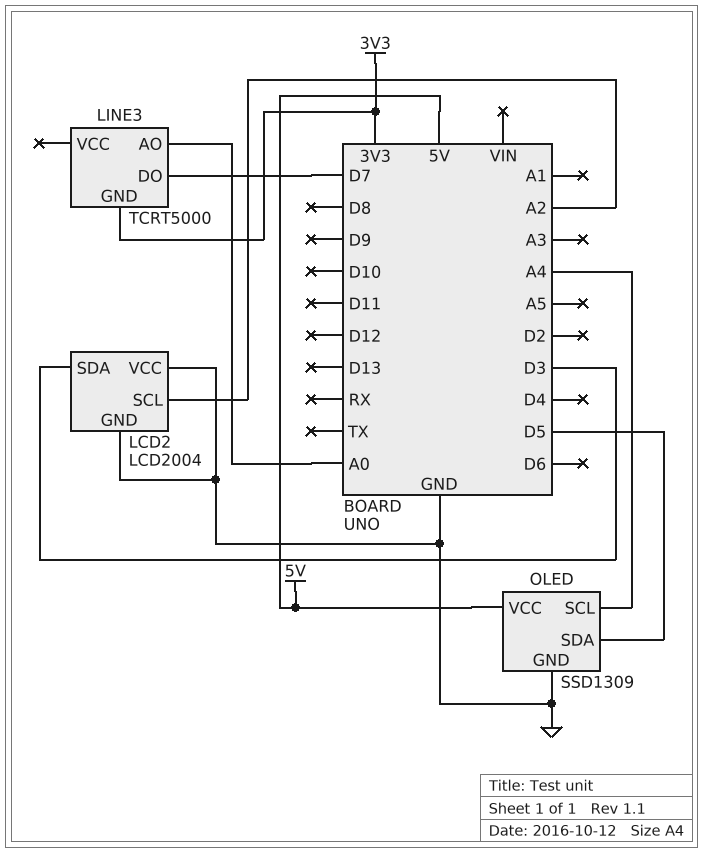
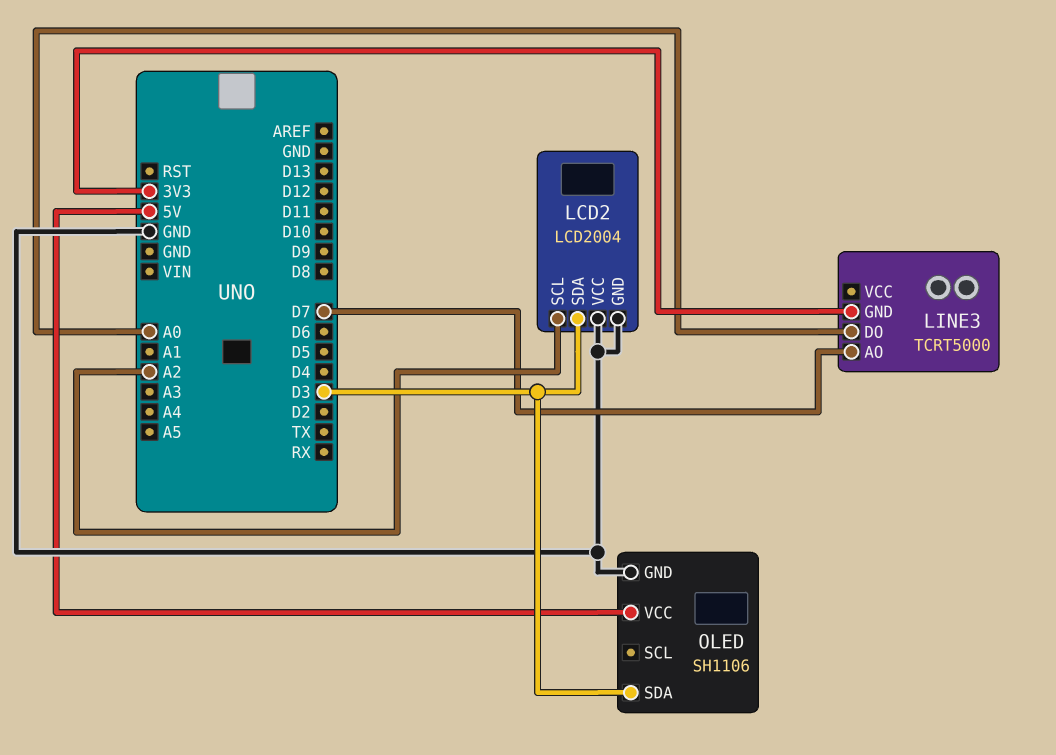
LINE3 pin AO: A0 -> D7
LINE3 pin DO: D7 -> A0
OLED: SSD1309 -> SH1106
OLED pin SCL: A4 -> none
OLED pin SDA: D5 -> D3

